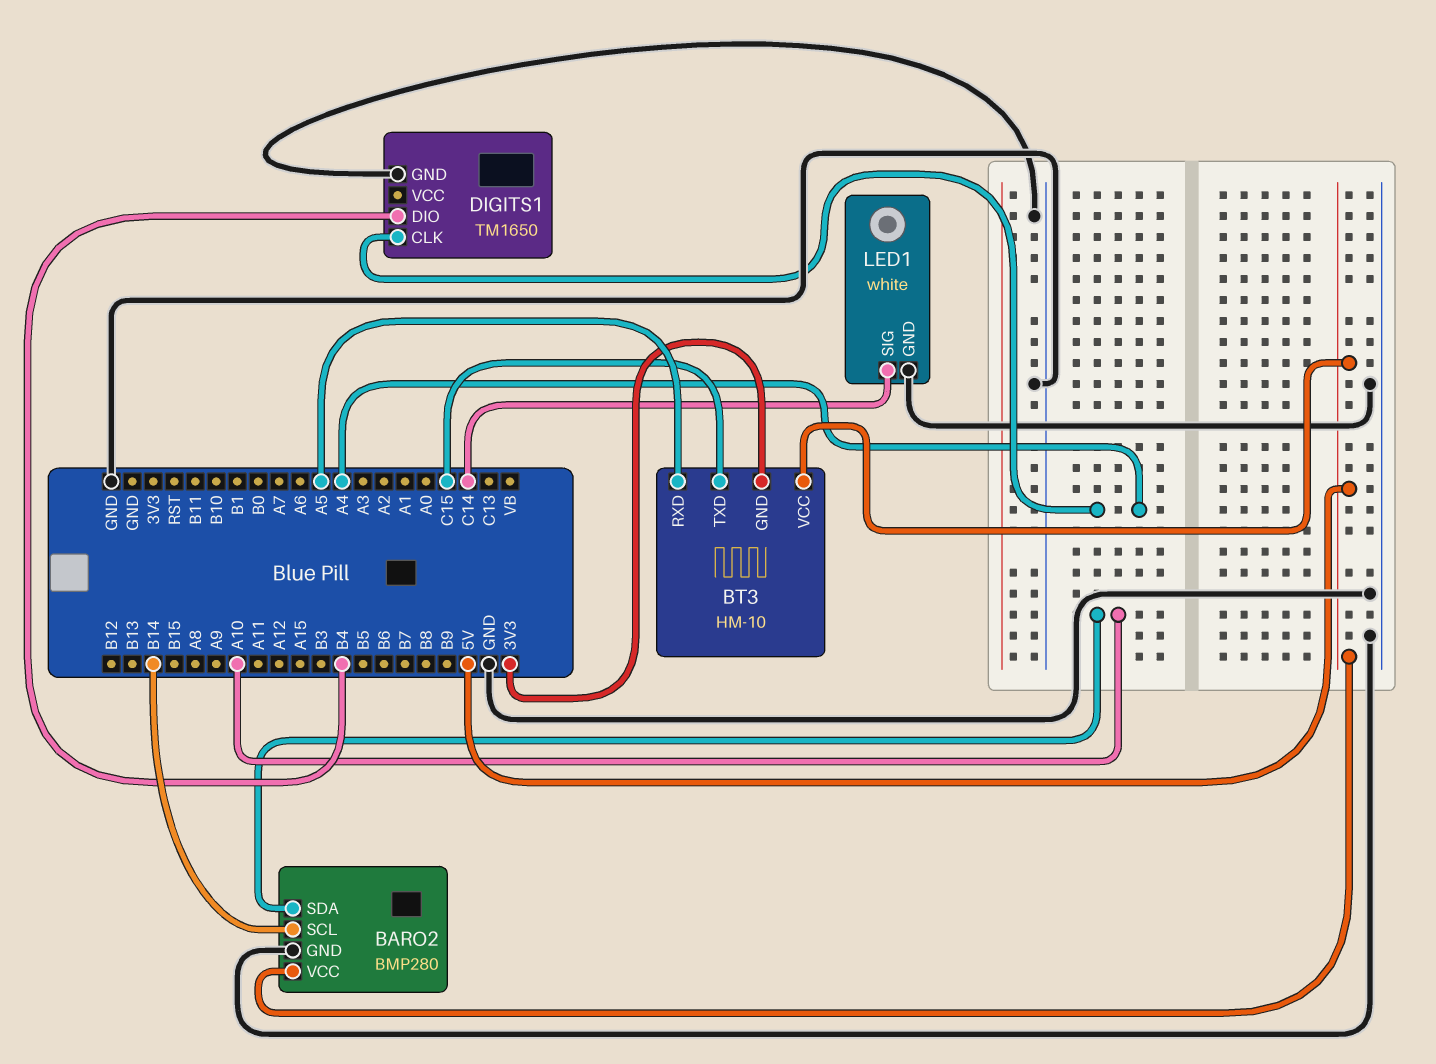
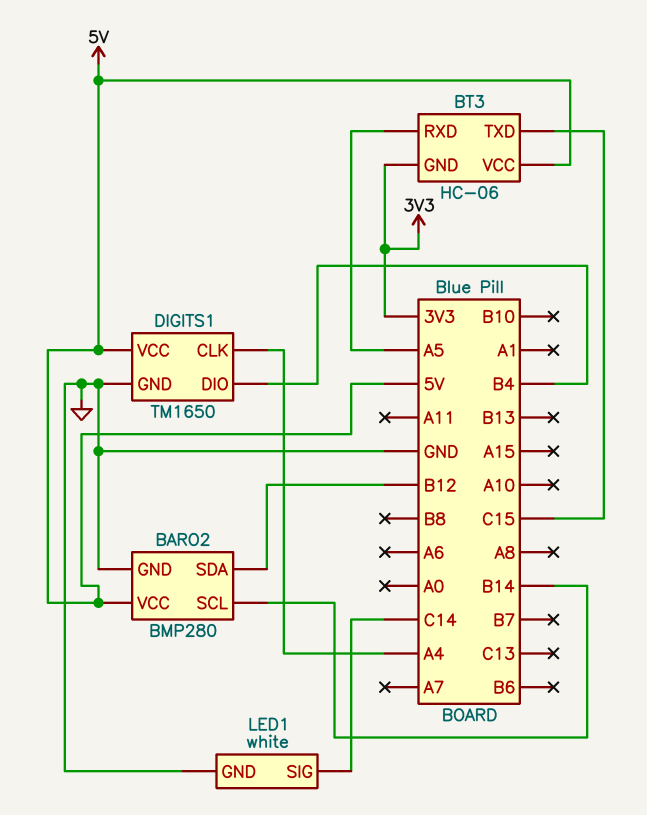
BARO2 pin SDA: A10 -> B12
BT3: HM-10 -> HC-06
DIGITS1 pin VCC: none -> 5V

